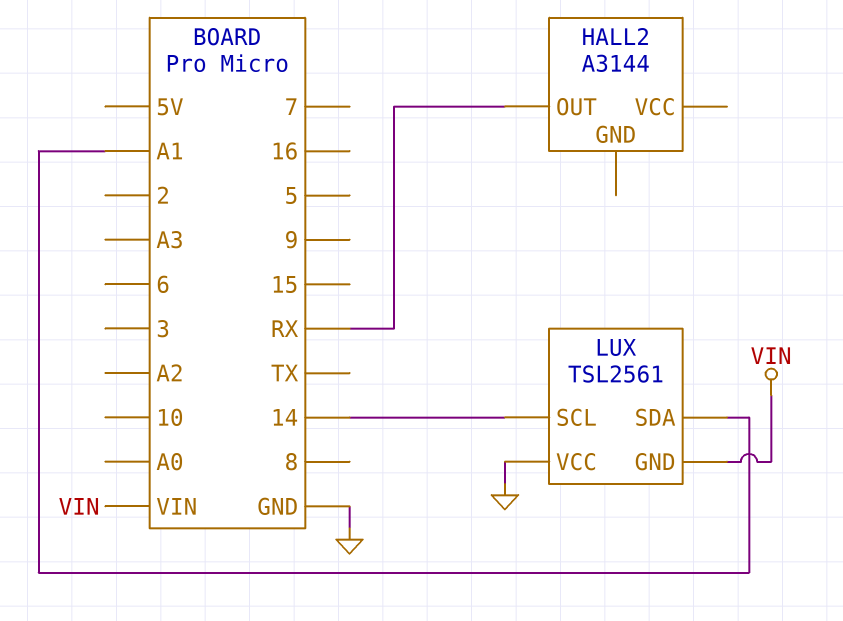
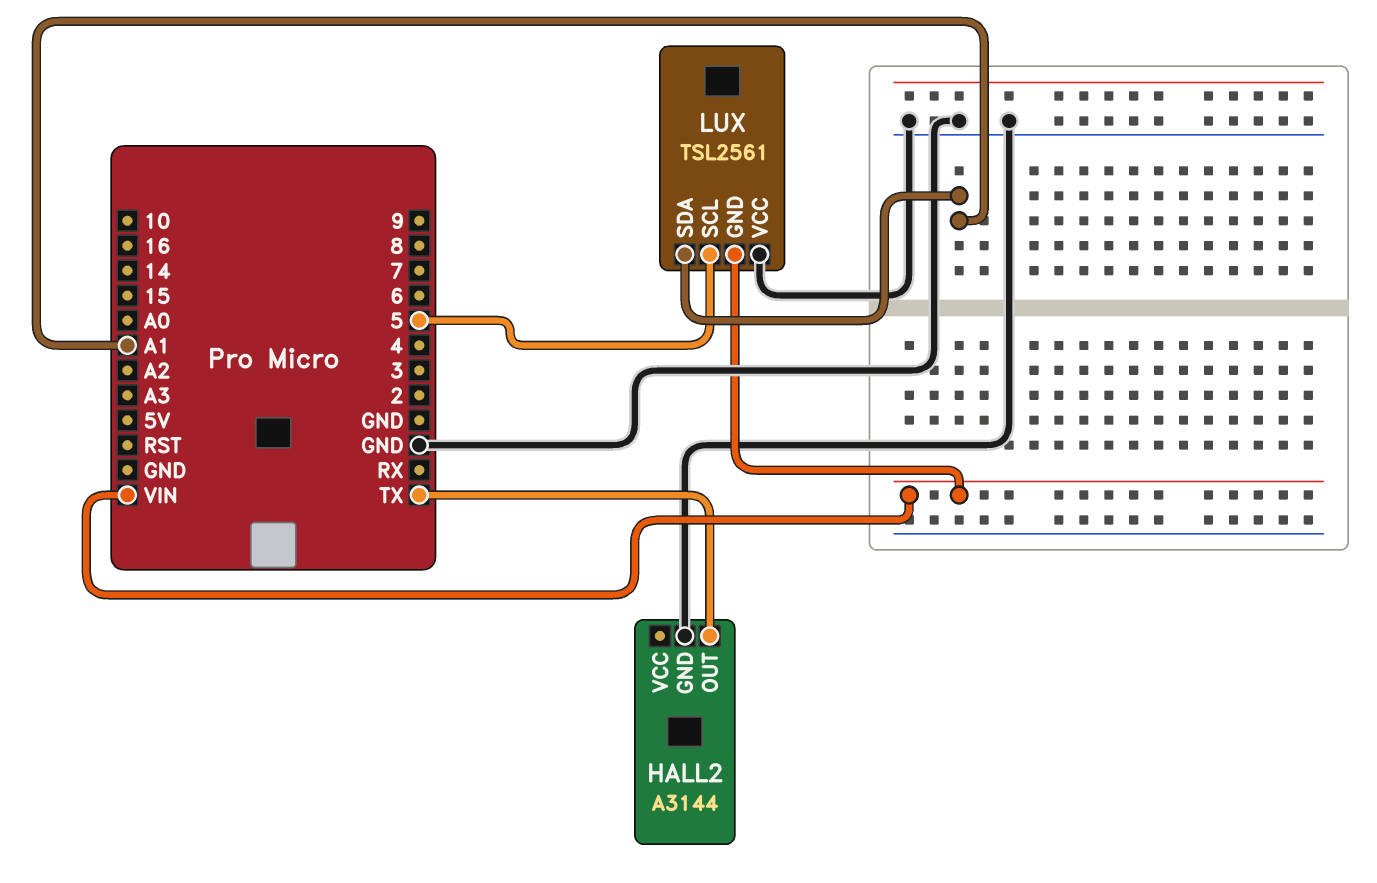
HALL2 pin GND: none -> GND
HALL2 pin OUT: RX -> TX
LUX pin SCL: 14 -> 5

